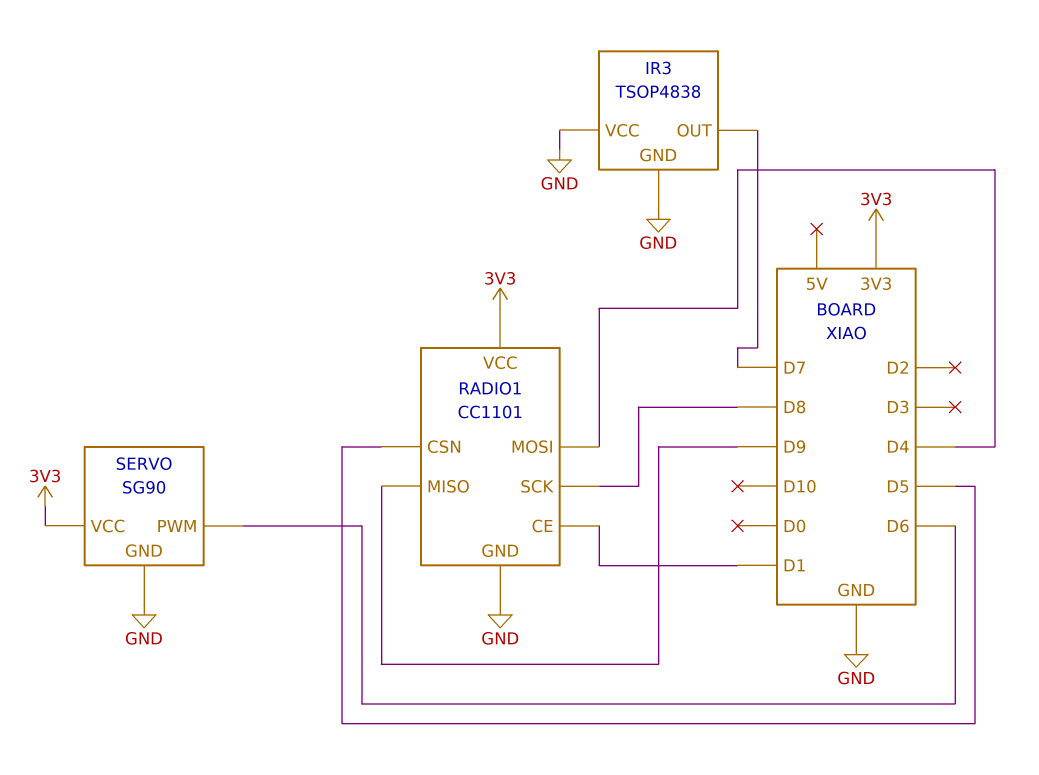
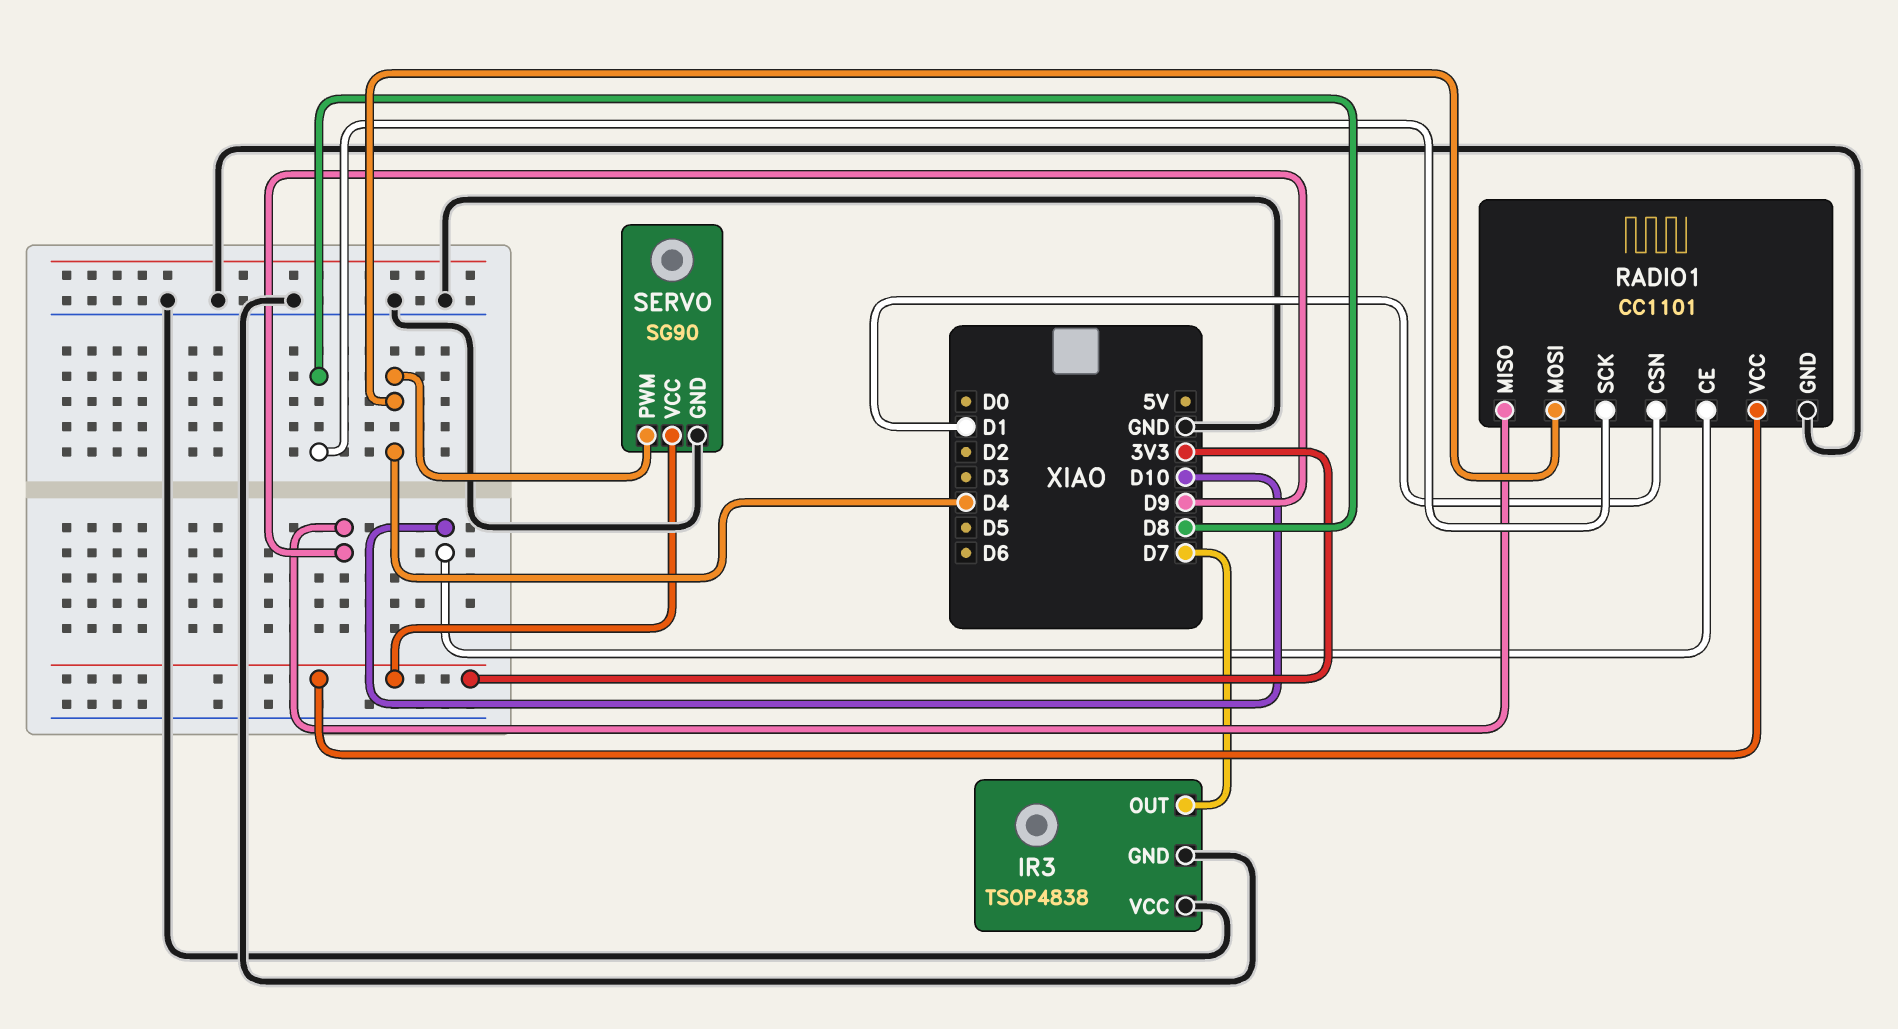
RADIO1 pin CE: D1 -> D10
RADIO1 pin CSN: D5 -> D1
SERVO pin PWM: D6 -> D4

